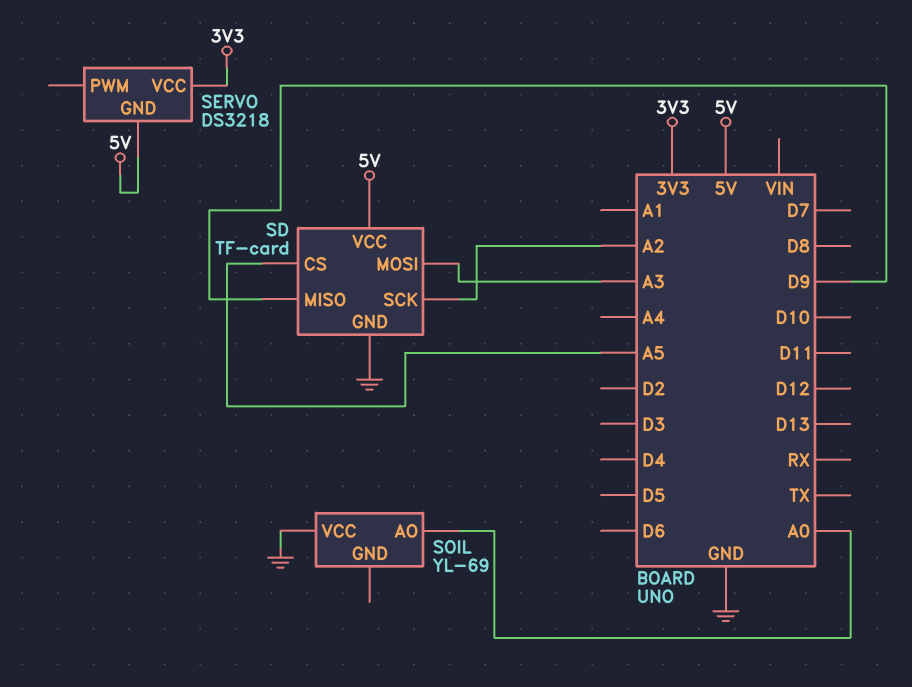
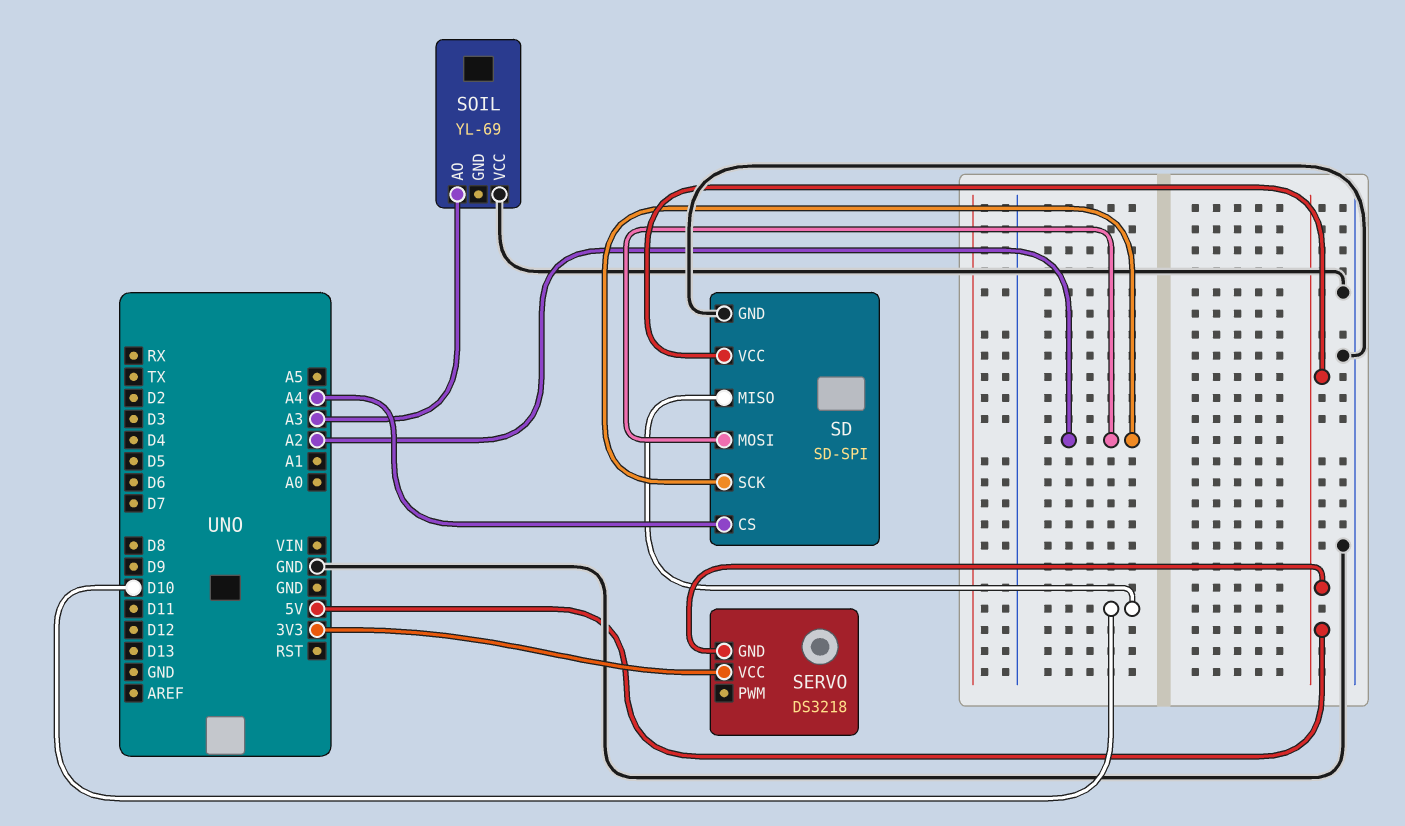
SD: TF-card -> SD-SPI
SD pin CS: A5 -> A4
SD pin MISO: D9 -> D10
SD pin MOSI: A3 -> A2
SOIL pin AO: A0 -> A3

